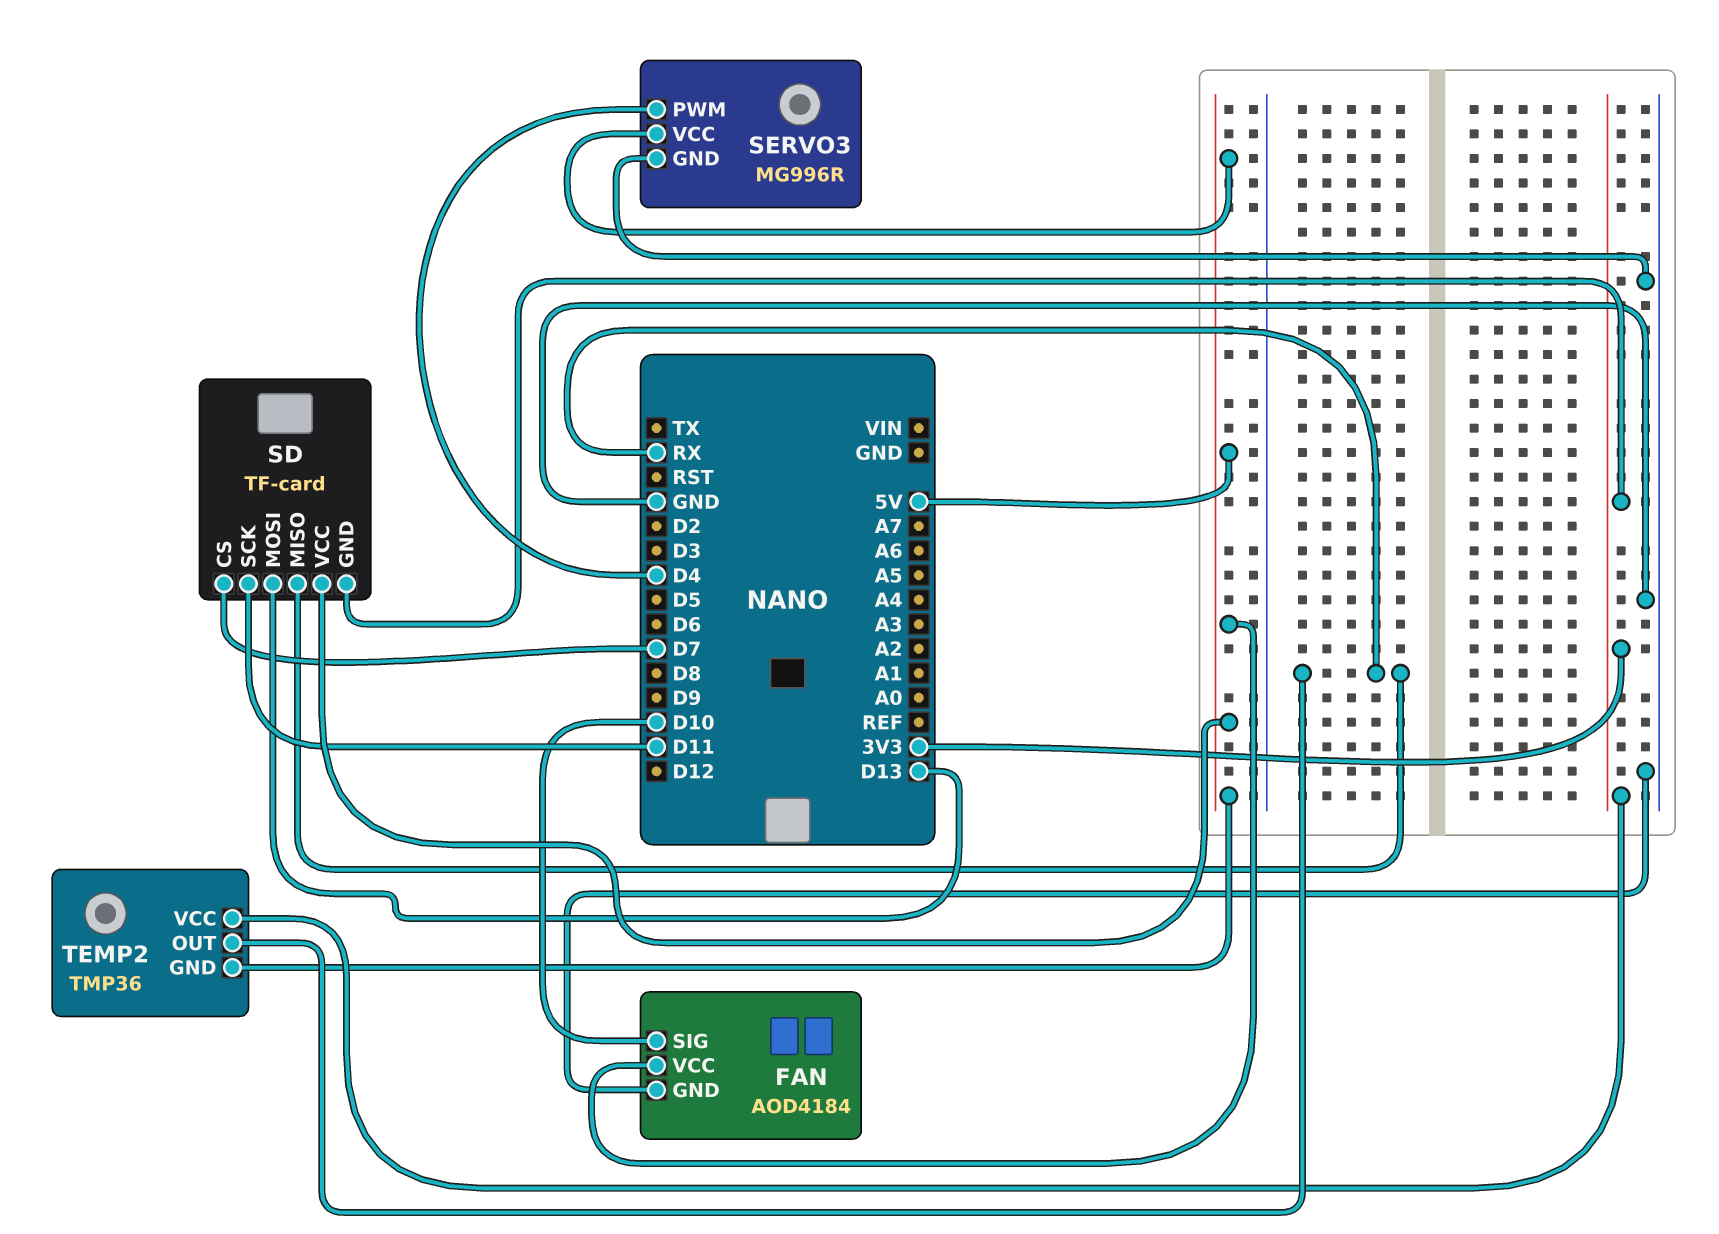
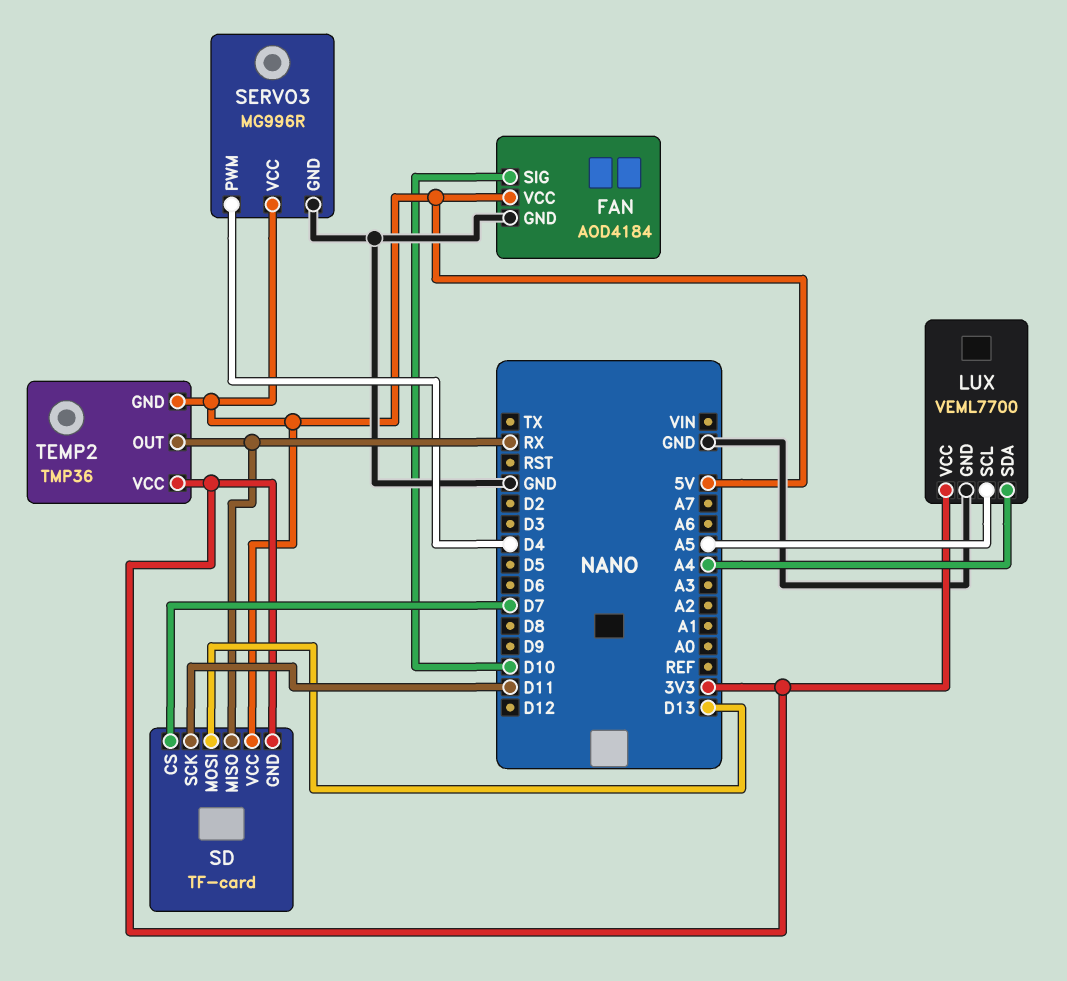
LUX: none -> VEML7700
LUX pin GND: none -> GND
LUX pin SCL: none -> A5
LUX pin SDA: none -> A4
LUX pin VCC: none -> 3V3

